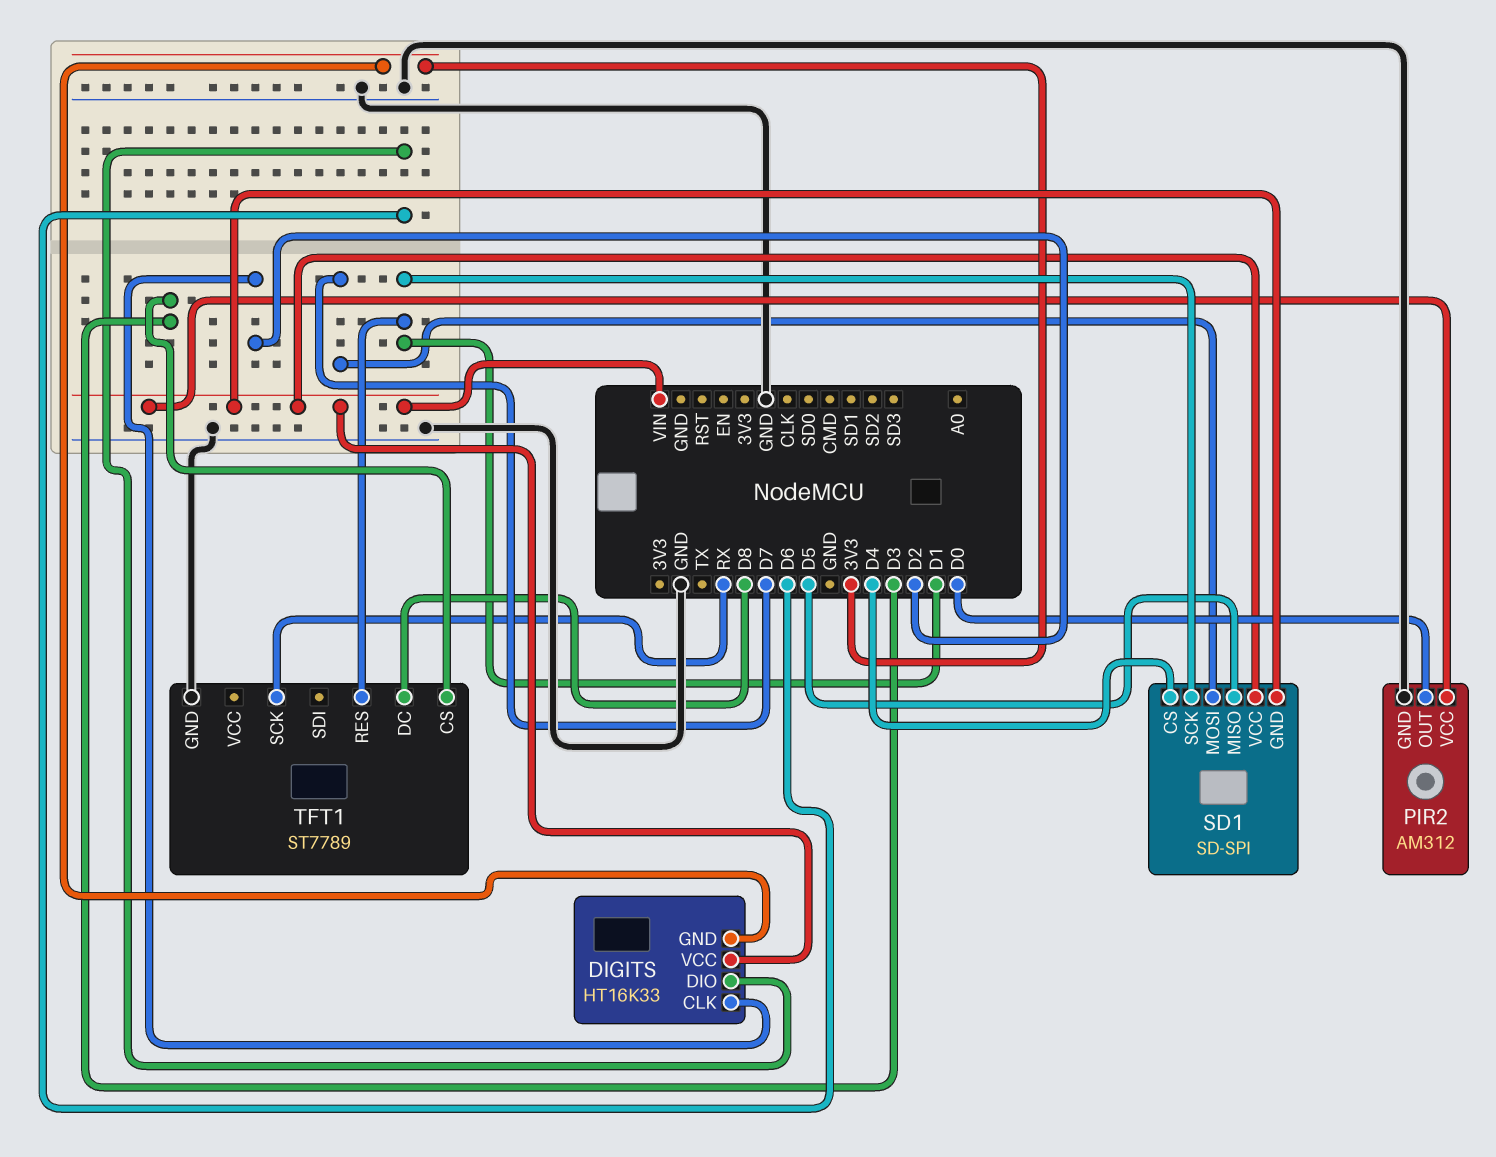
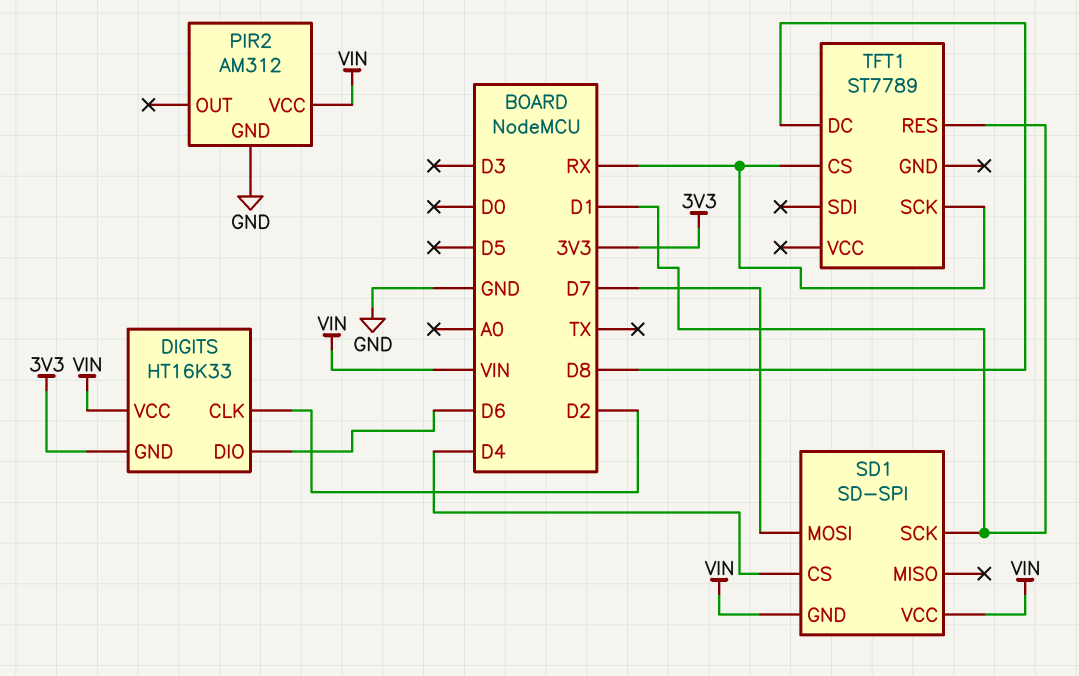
PIR2 pin OUT: D0 -> none
SD1 pin MISO: D5 -> none
TFT1 pin CS: D3 -> RX
TFT1 pin GND: GND -> none

